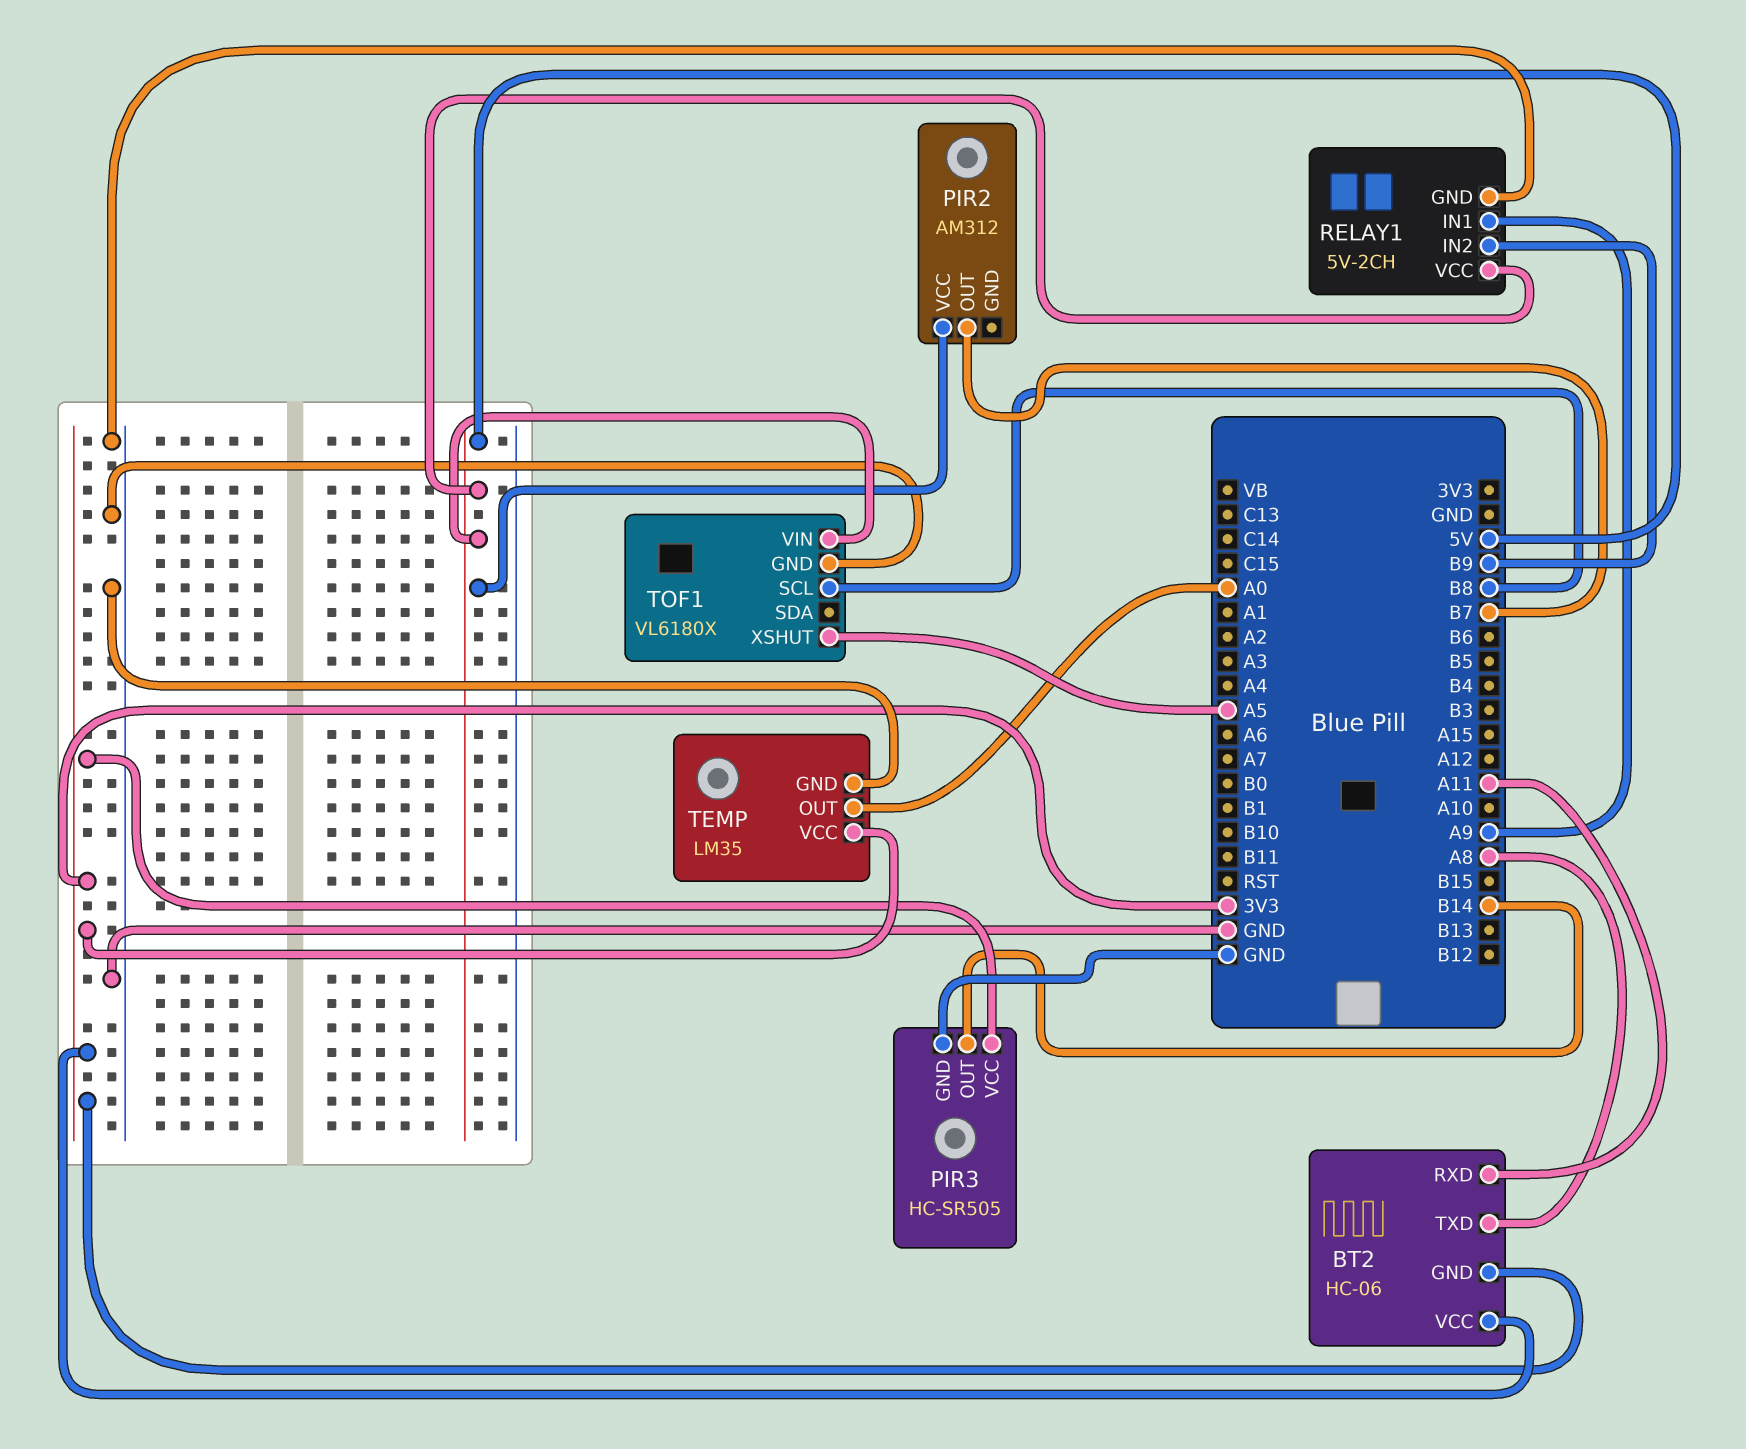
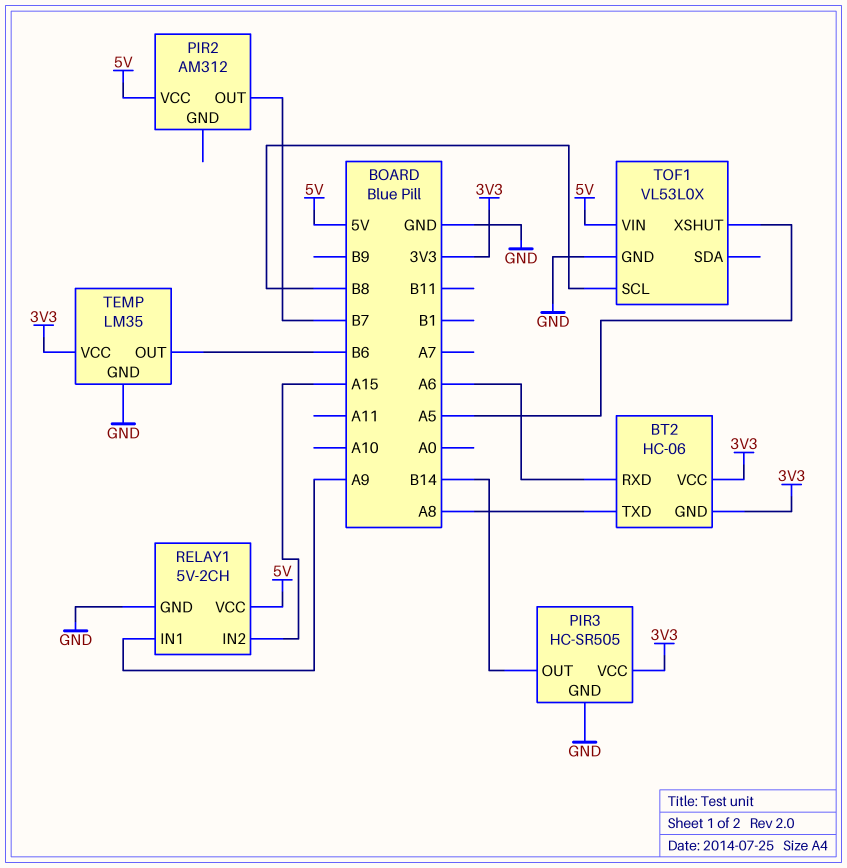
BT2 pin RXD: A11 -> A6
RELAY1 pin IN2: B9 -> A15
TEMP pin OUT: A0 -> B6
TOF1: VL6180X -> VL53L0X

